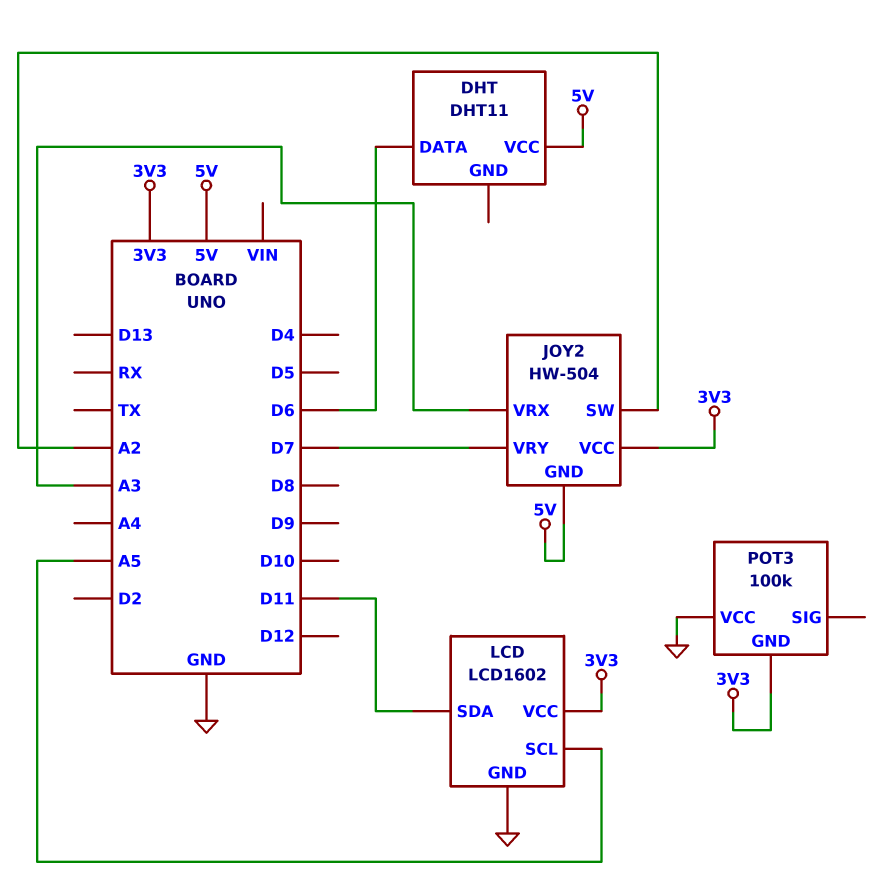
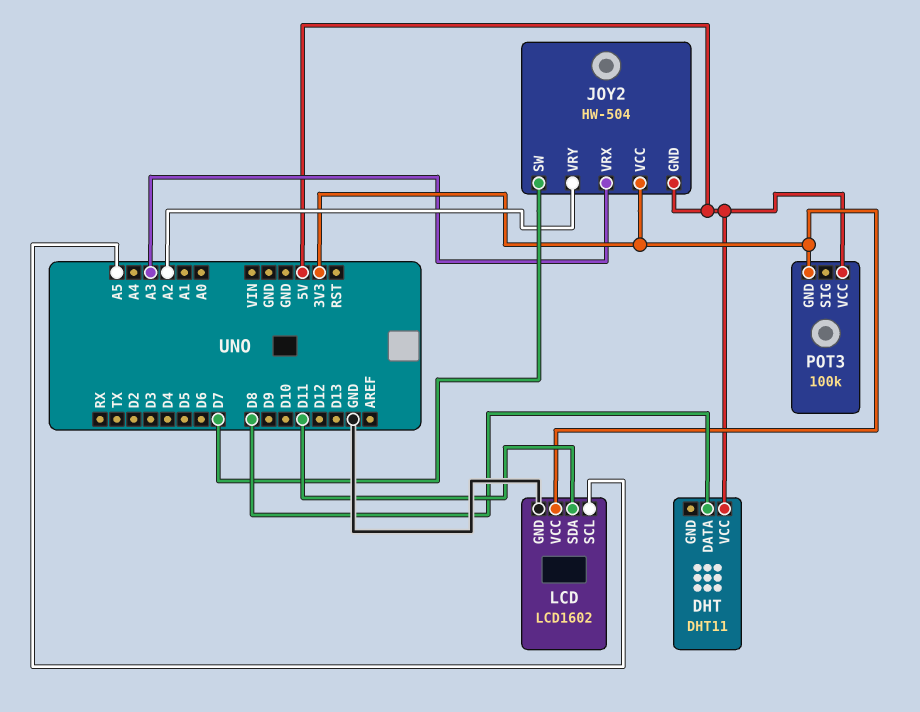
DHT pin DATA: D6 -> D8
JOY2 pin SW: A2 -> D7
JOY2 pin VRY: D7 -> A2
POT3 pin VCC: GND -> 5V

